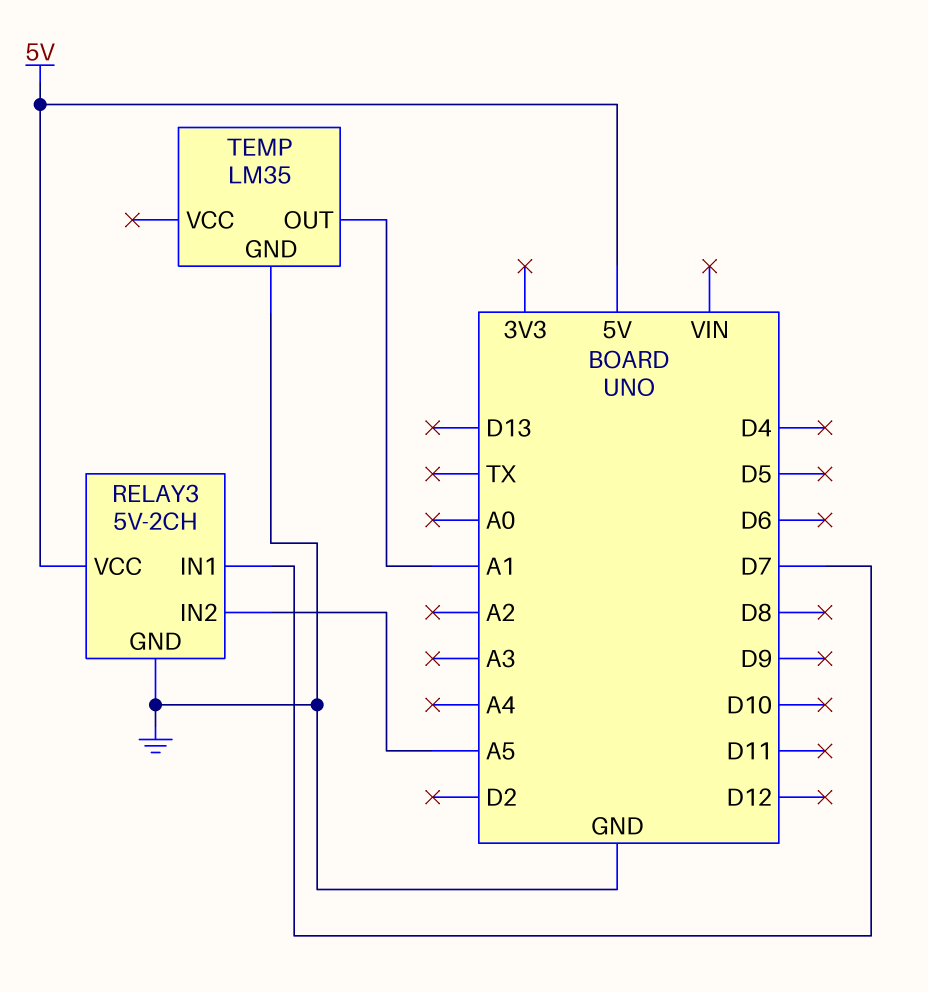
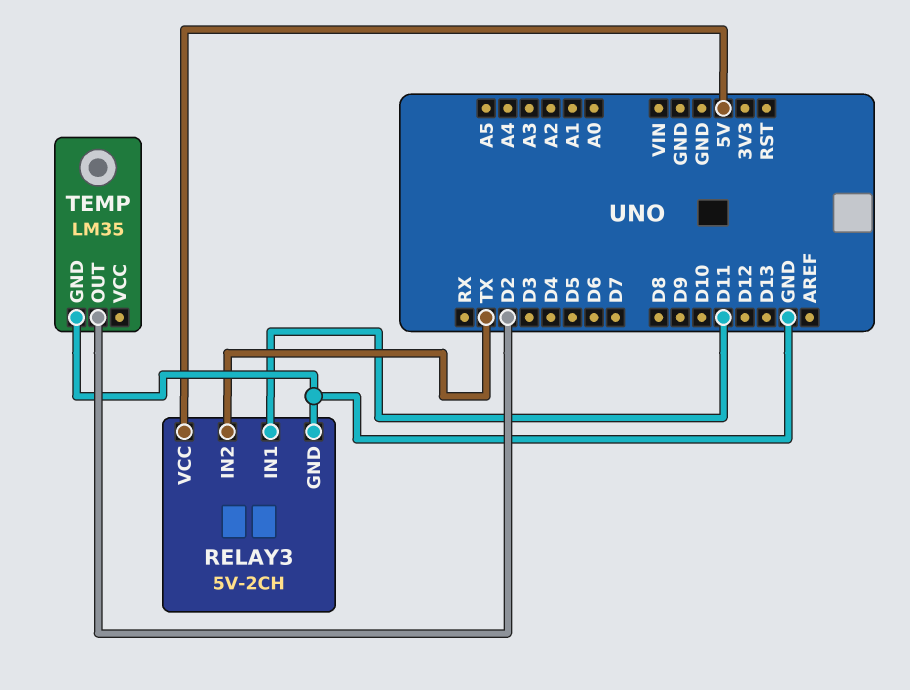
RELAY3 pin IN1: D7 -> D11
RELAY3 pin IN2: A5 -> TX
TEMP pin OUT: A1 -> D2

